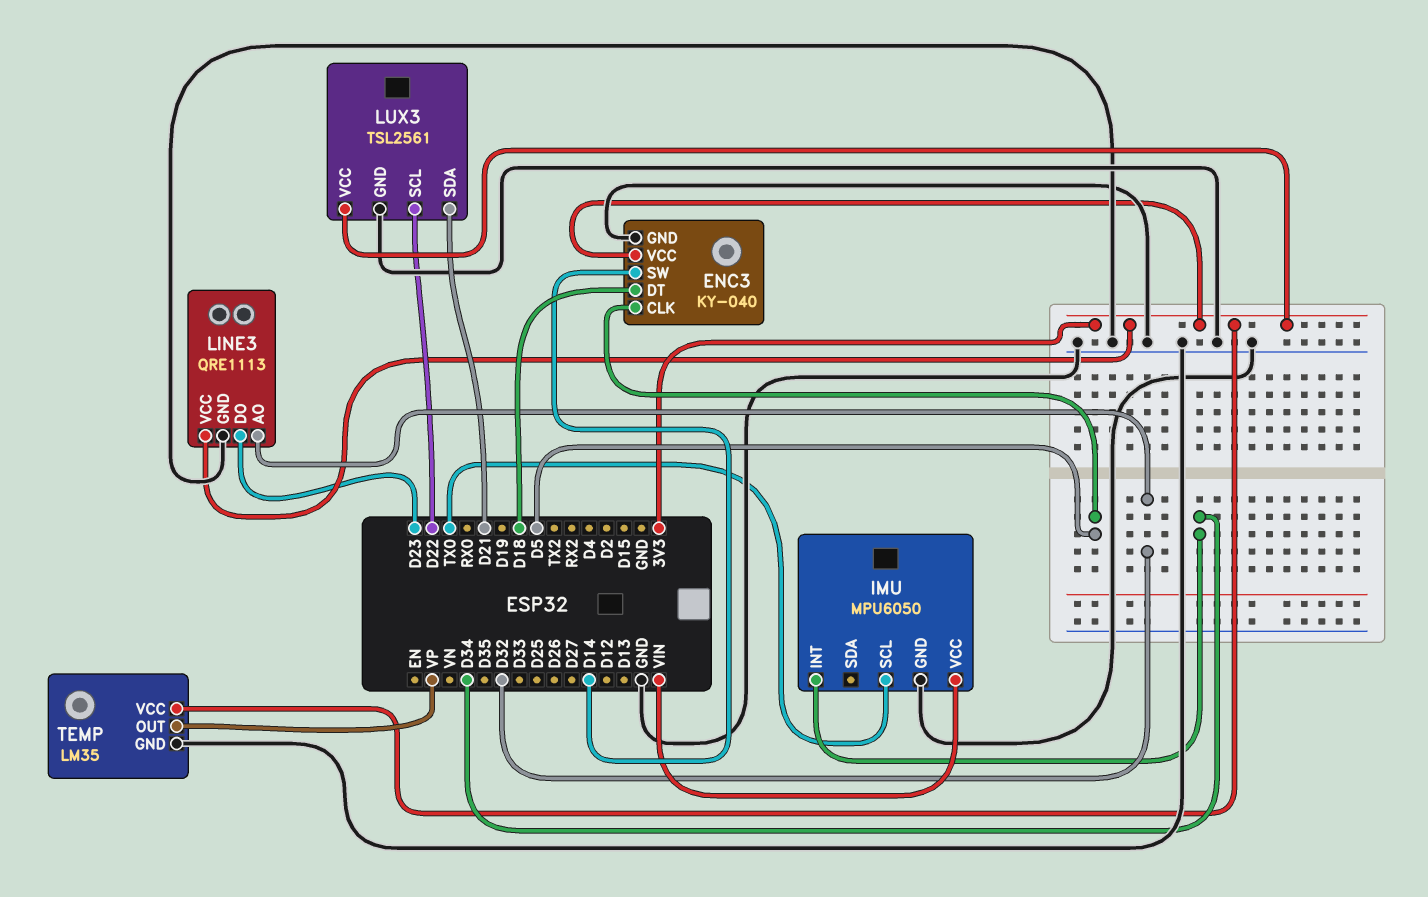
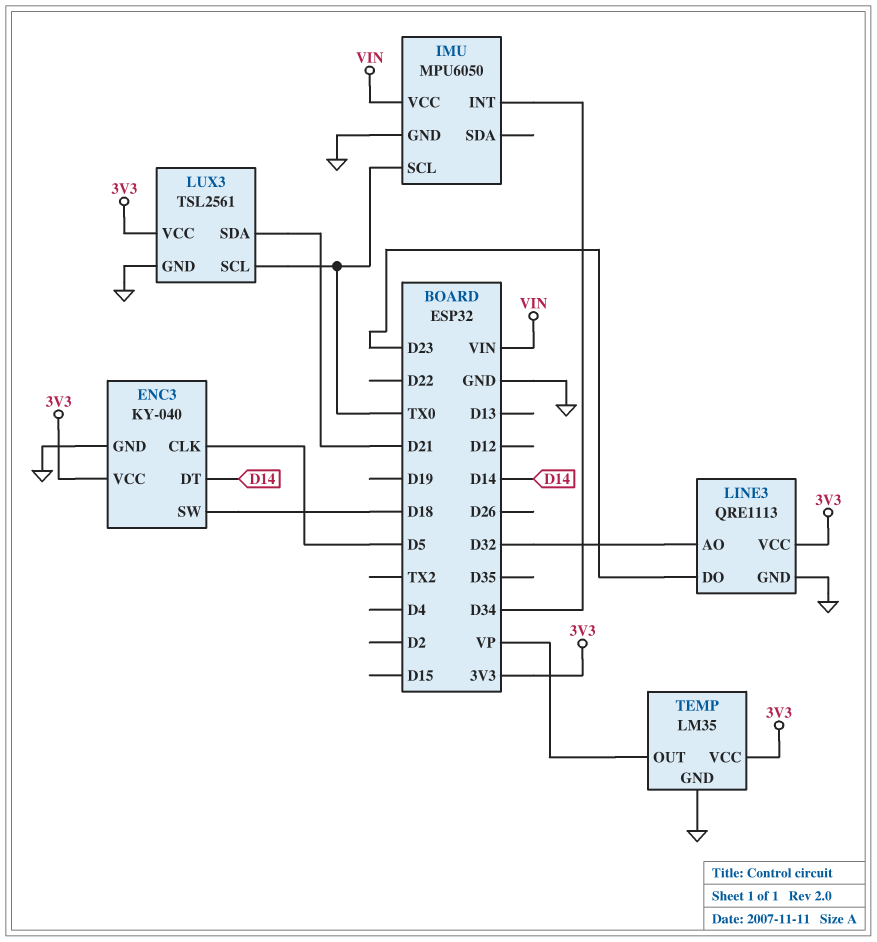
ENC3 pin DT: D18 -> D14
ENC3 pin SW: D14 -> D18
LUX3 pin SCL: D22 -> TX0

